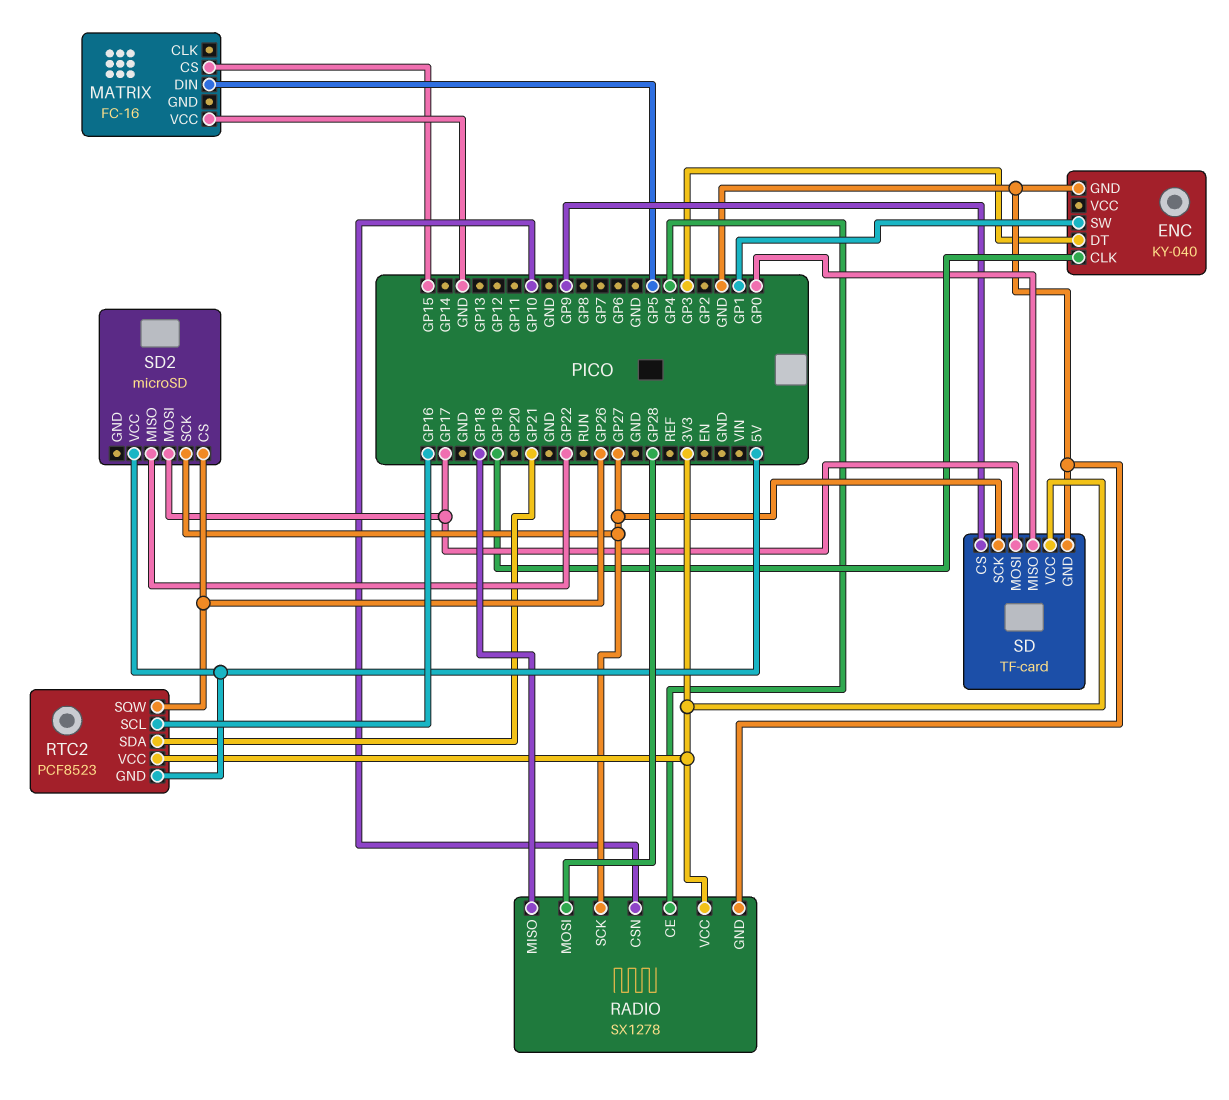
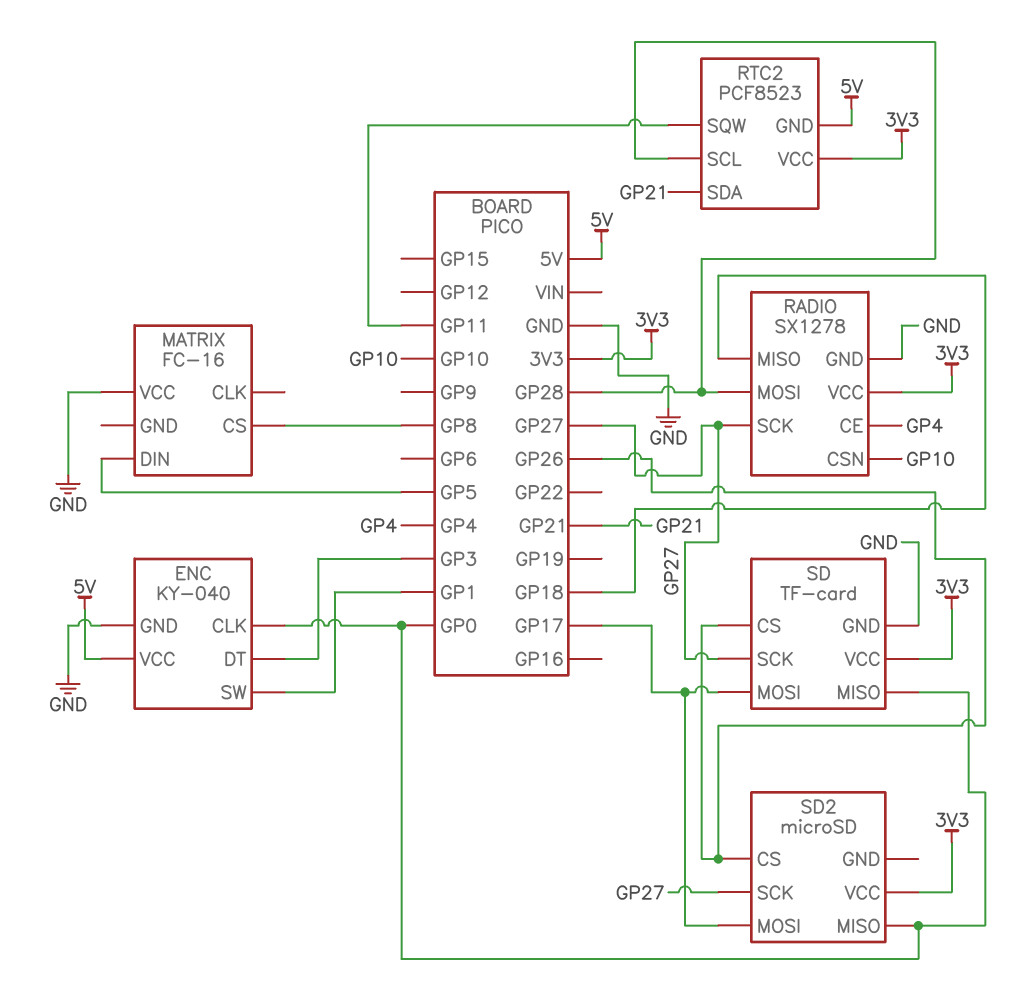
ENC pin CLK: GP19 -> GP0
ENC pin VCC: none -> 5V
MATRIX pin CS: GP15 -> GP8
RTC2 pin SCL: GP16 -> GP28
RTC2 pin SQW: GP26 -> GP11
SD pin CS: GP9 -> GP26
SD2 pin MISO: GP22 -> GP0
SD2 pin VCC: 5V -> 3V3

